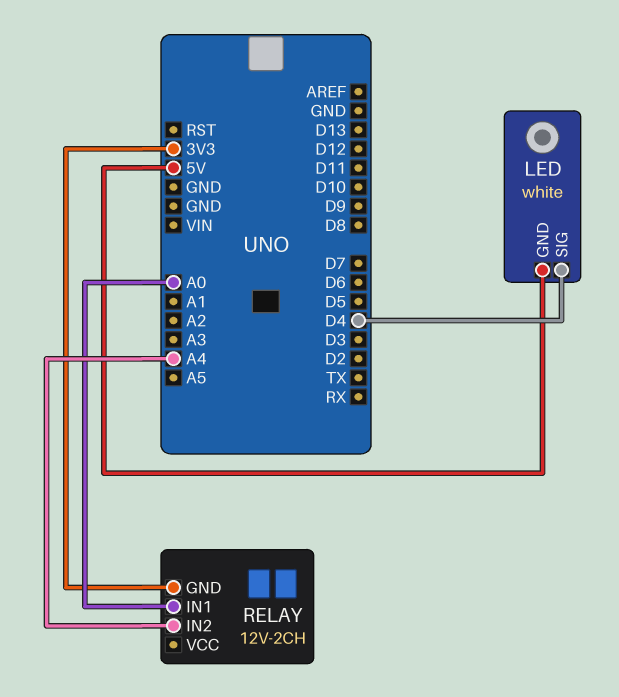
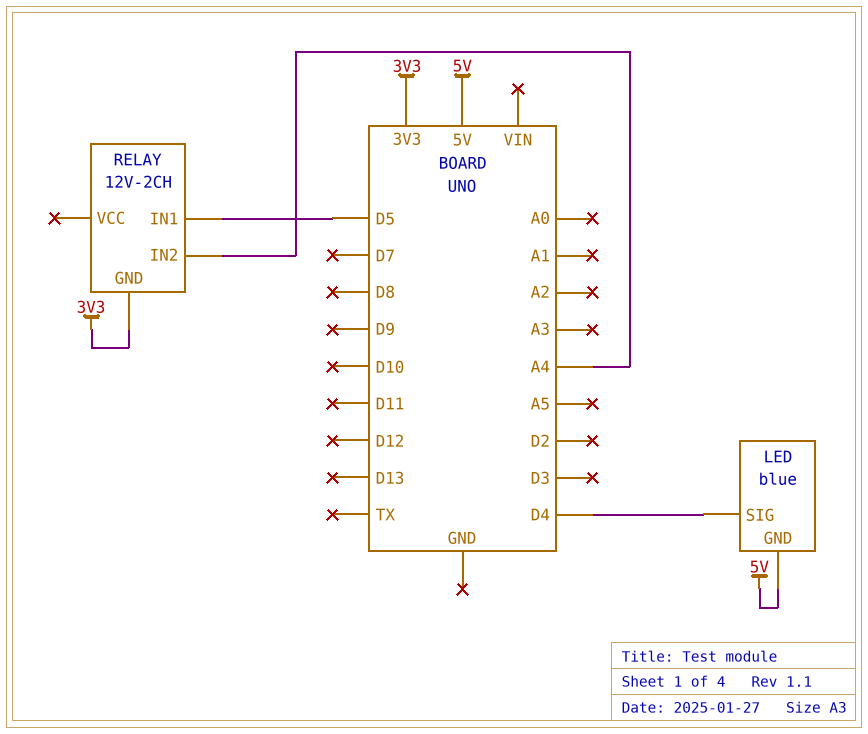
LED: white -> blue
RELAY pin IN1: A0 -> D5

